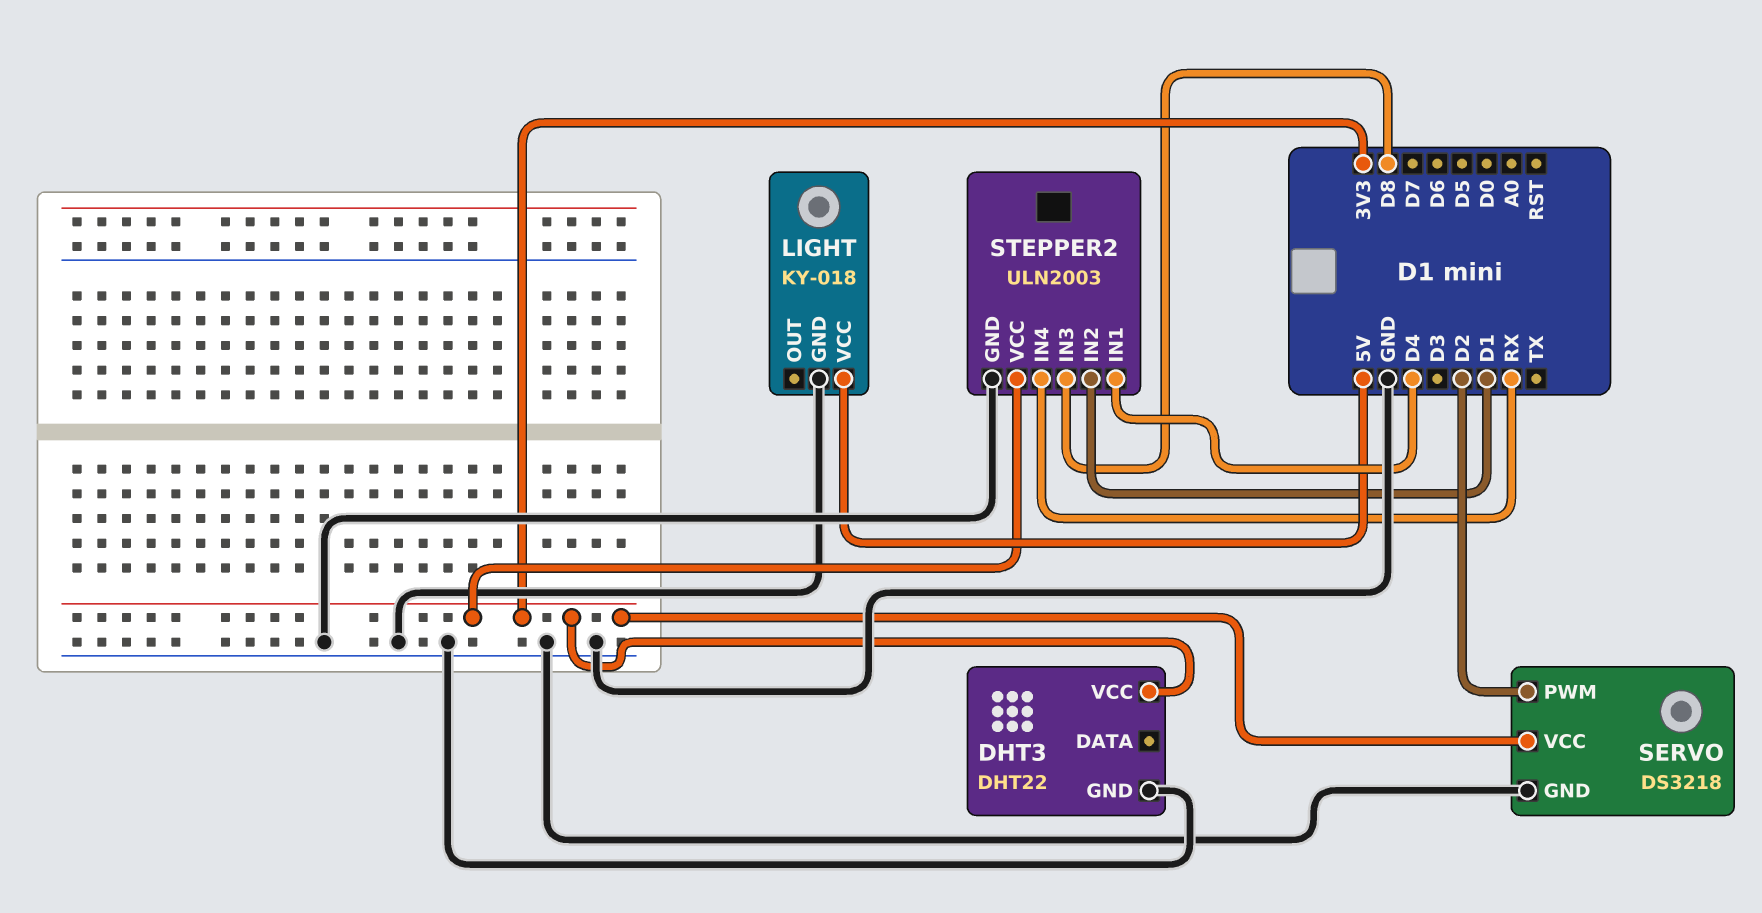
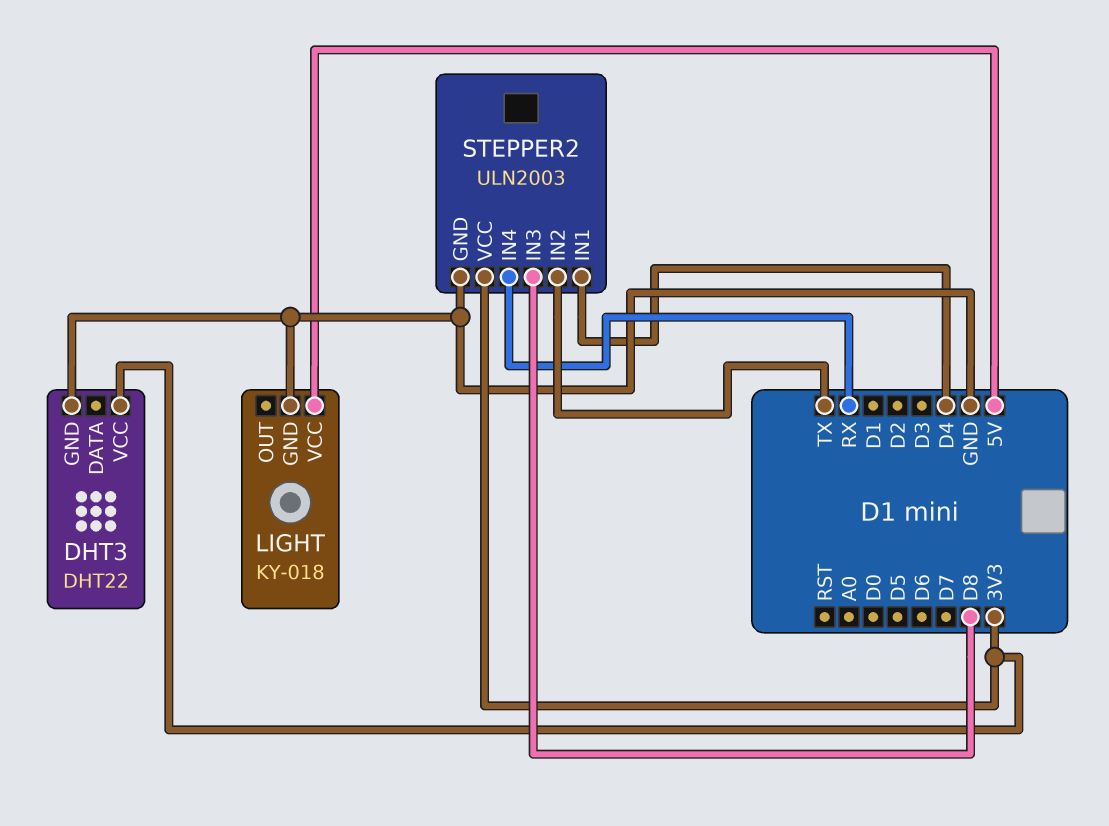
SERVO: DS3218 -> none
SERVO pin GND: GND -> none
SERVO pin PWM: D2 -> none
SERVO pin VCC: 3V3 -> none
STEPPER2 pin IN2: D1 -> TX

